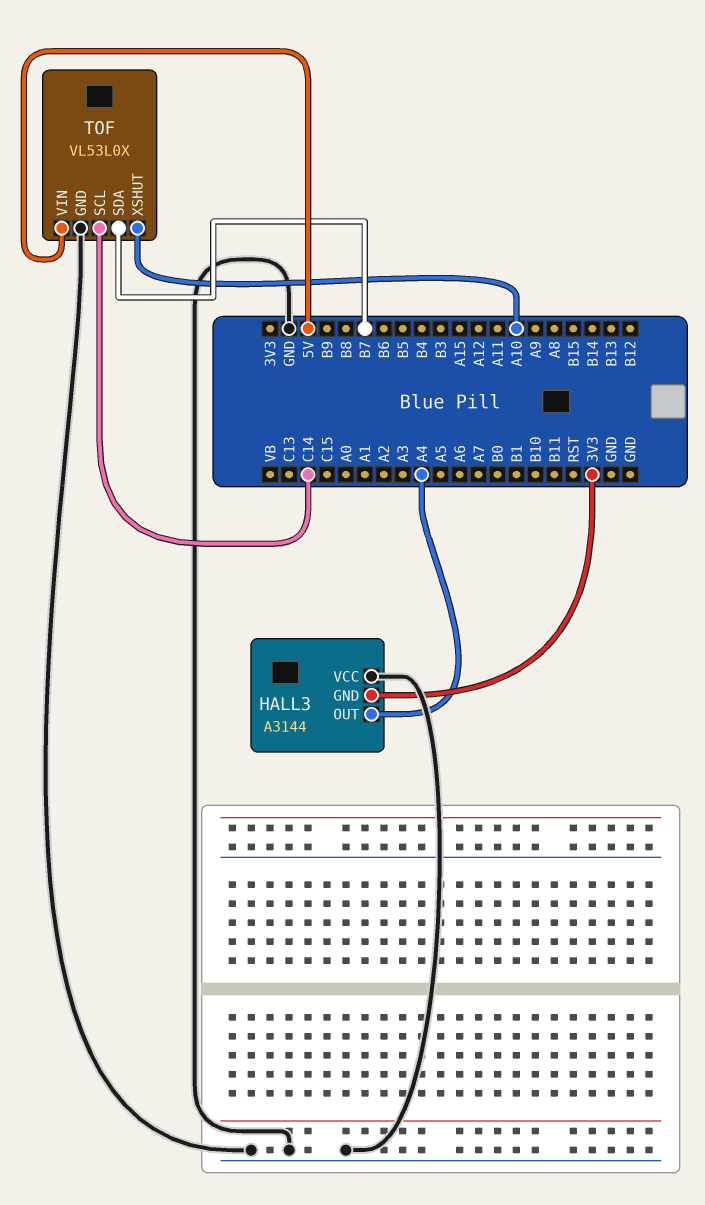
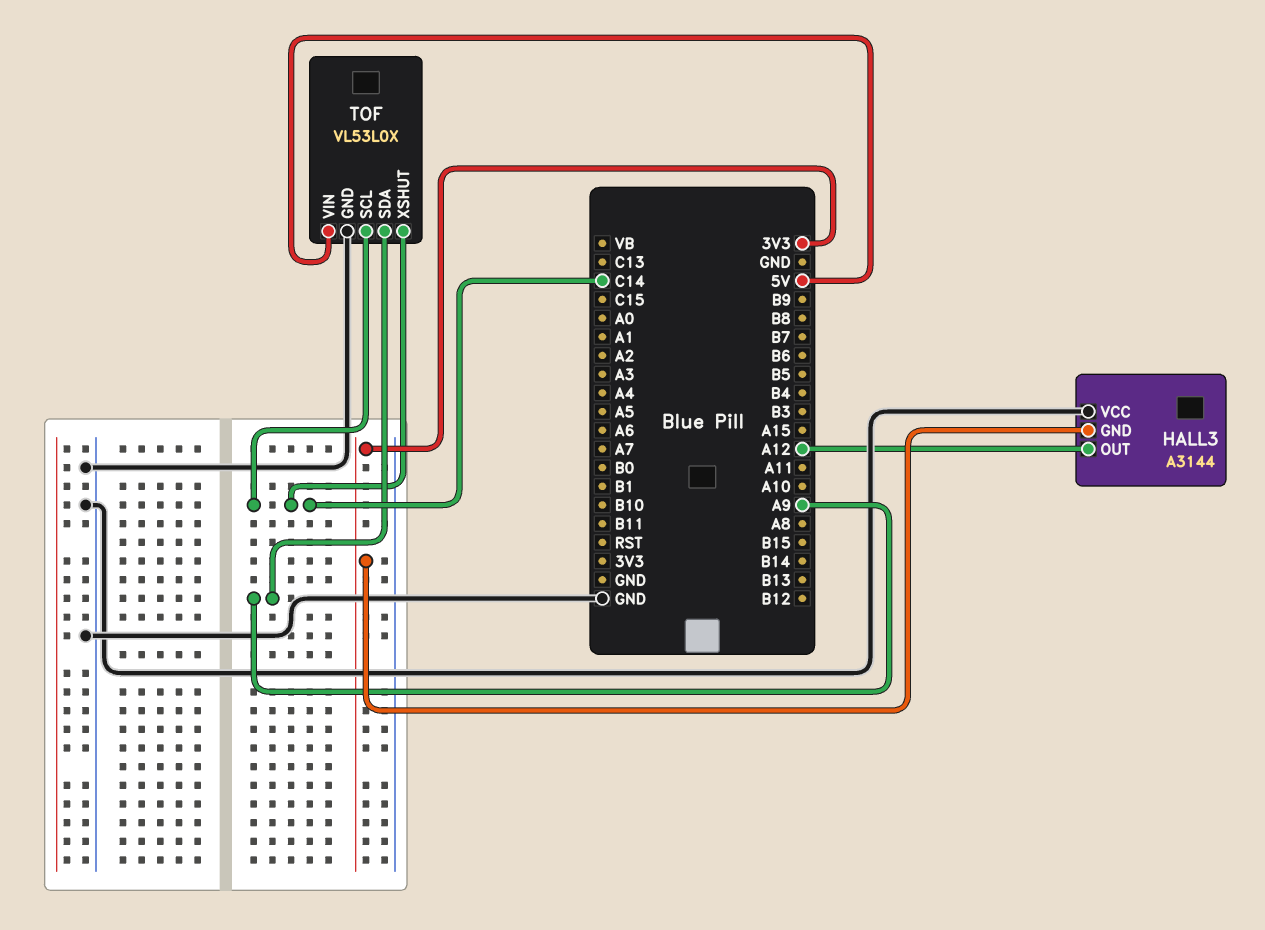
HALL3 pin OUT: A4 -> A12
TOF pin SDA: B7 -> A9
TOF pin XSHUT: A10 -> C14

